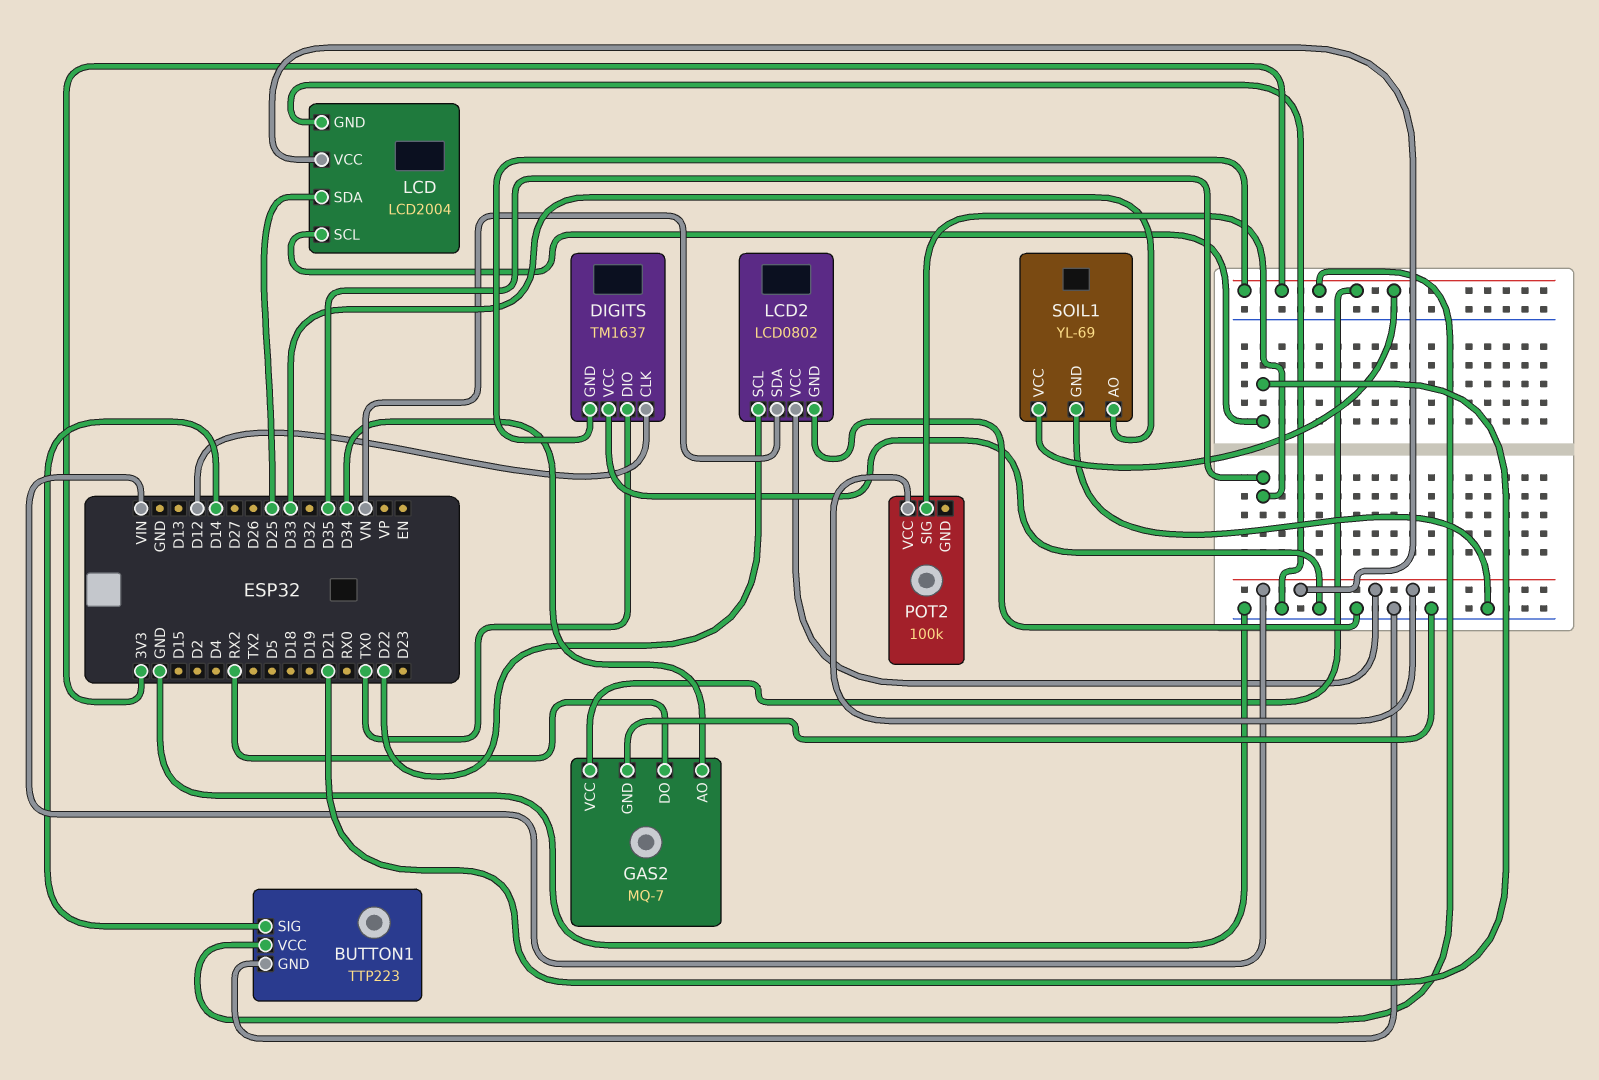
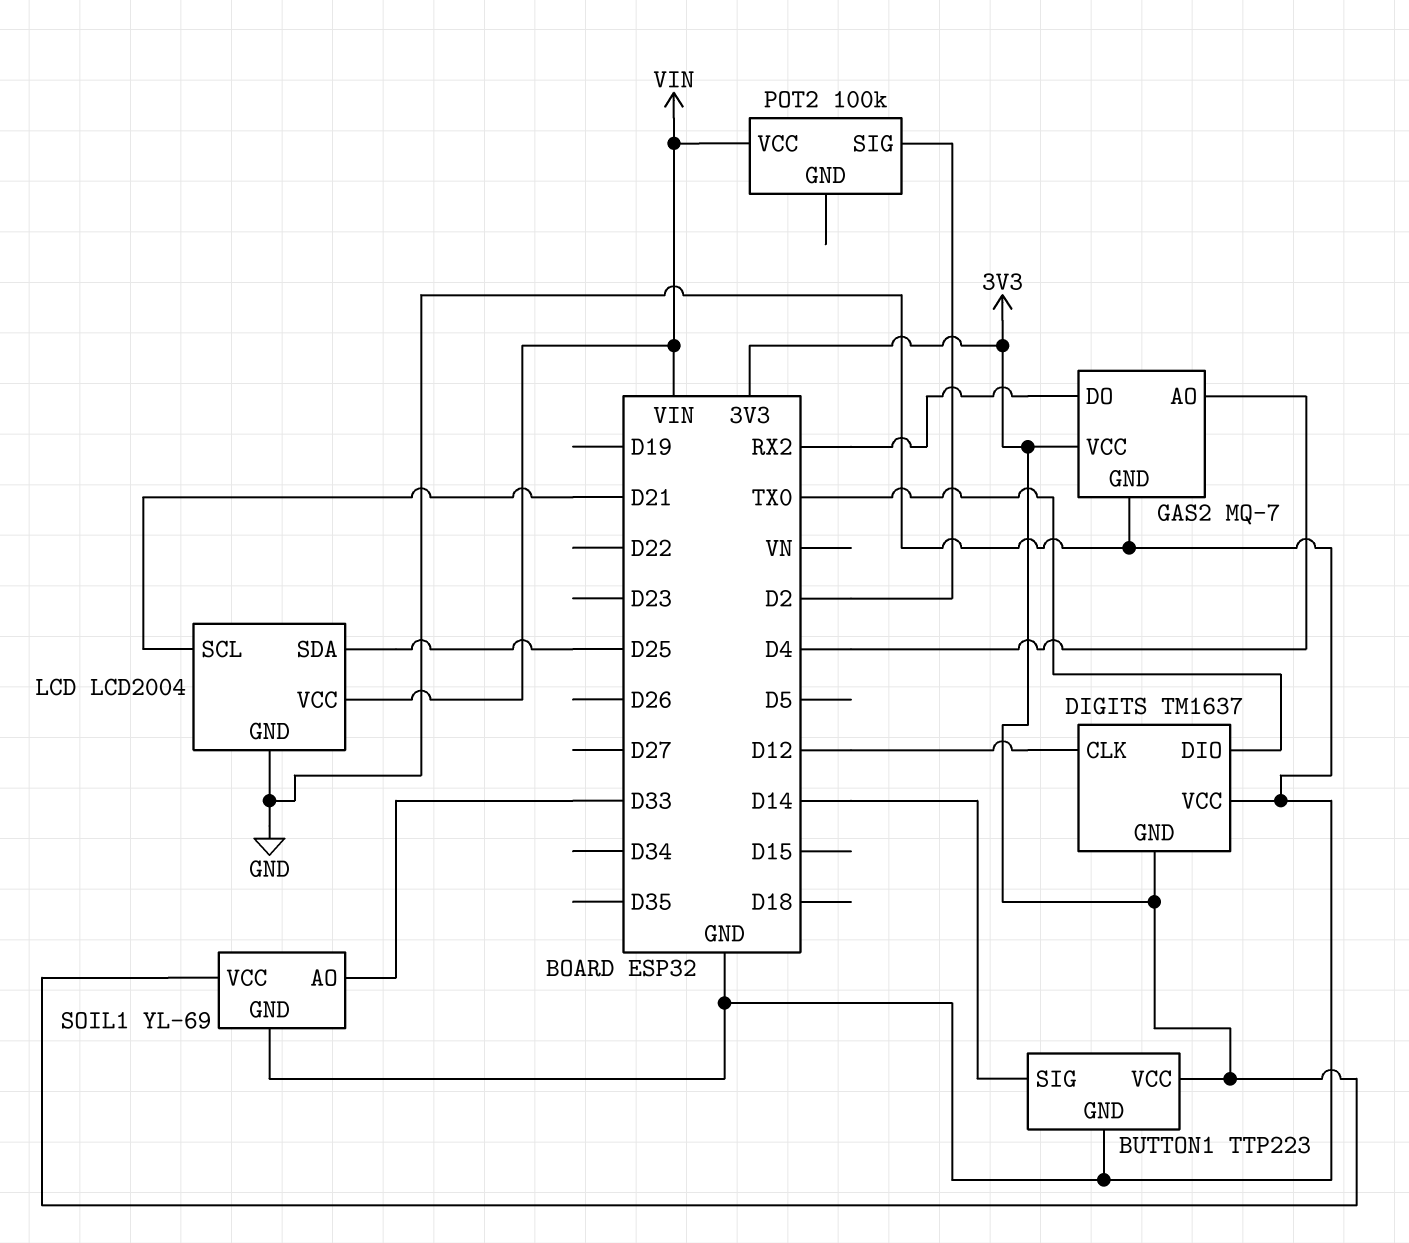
GAS2 pin AO: D34 -> D4
LCD2: LCD0802 -> none
LCD2 pin GND: GND -> none
LCD2 pin SCL: D22 -> none
LCD2 pin SDA: VN -> none
LCD2 pin VCC: VIN -> none
POT2 pin SIG: D35 -> D2

